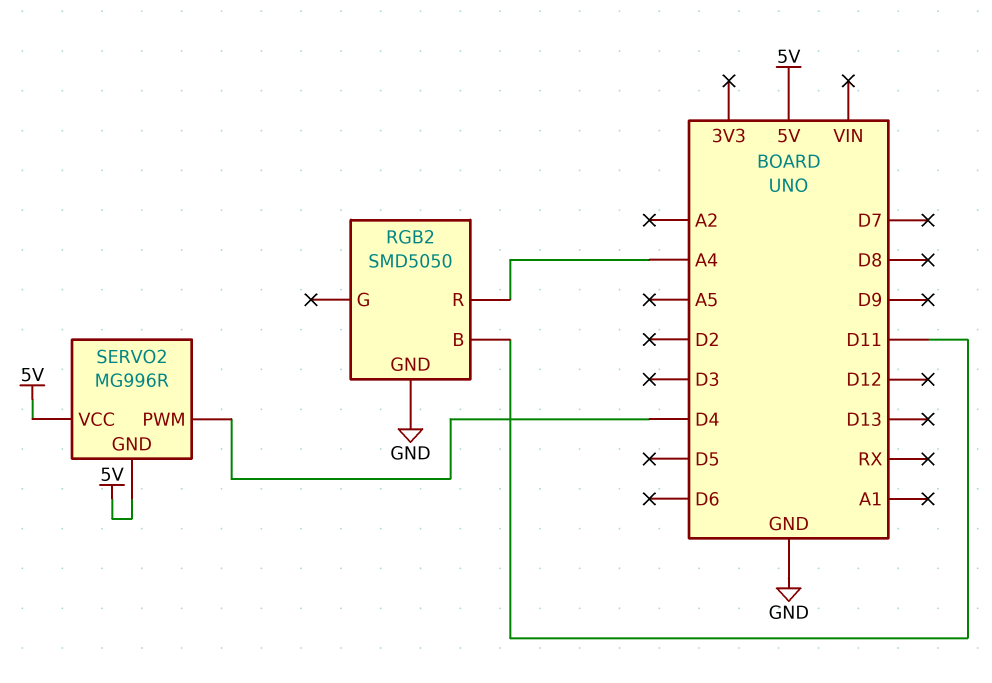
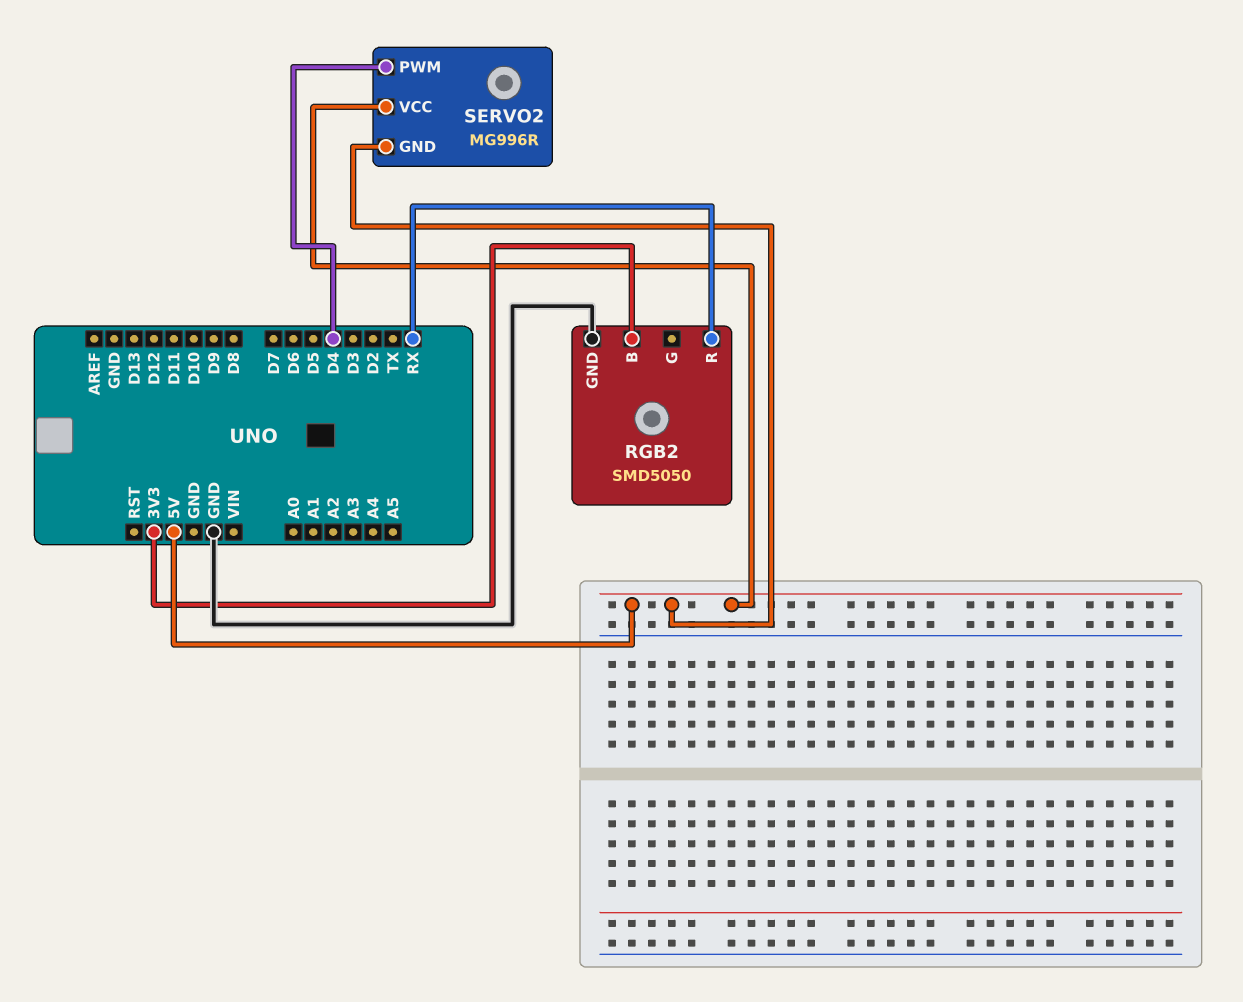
RGB2 pin B: D11 -> 3V3
RGB2 pin R: A4 -> RX

